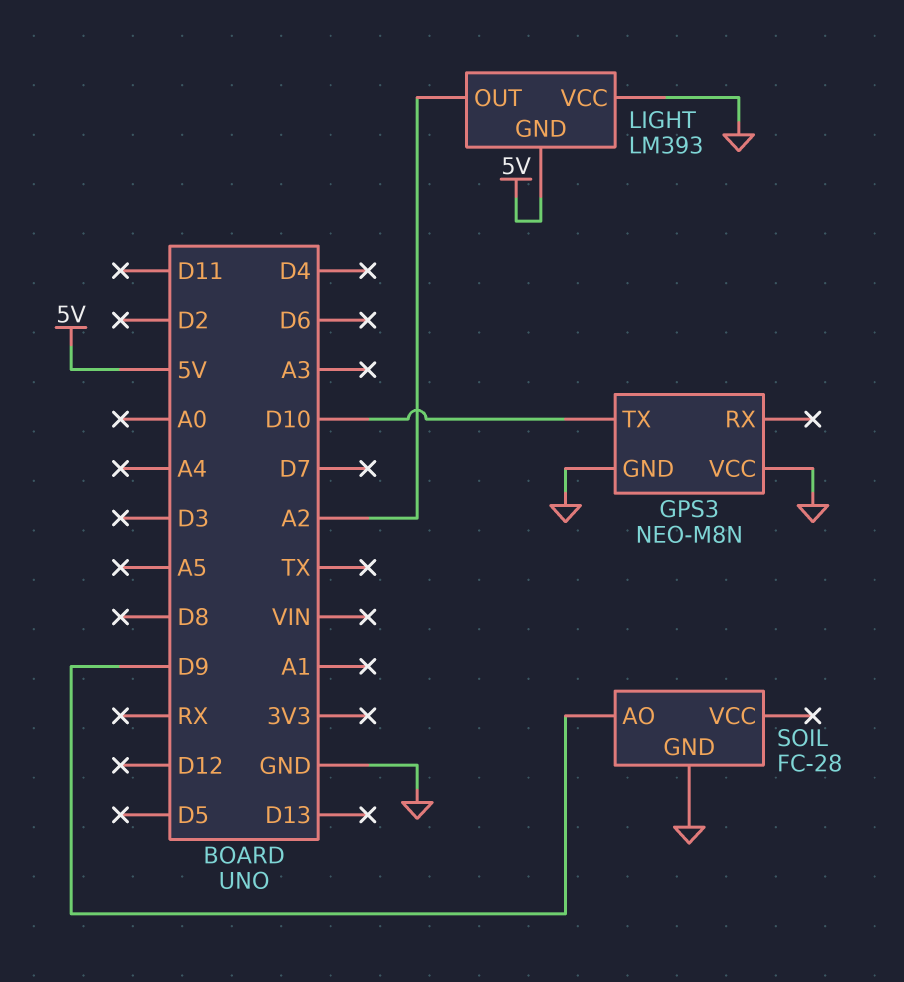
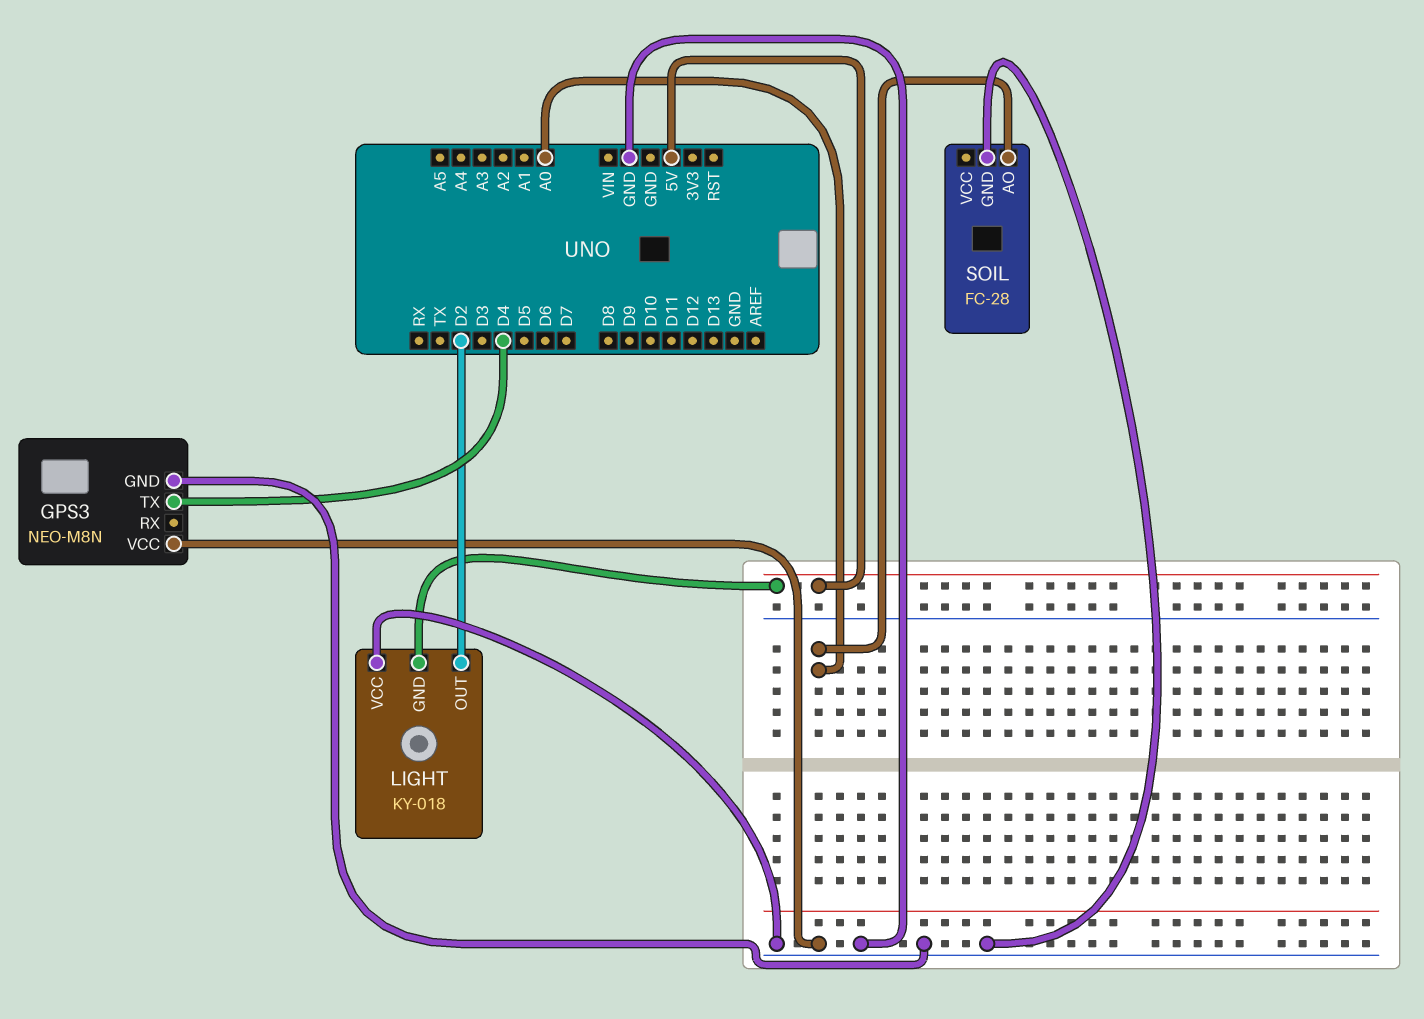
GPS3 pin TX: D10 -> D4
LIGHT: LM393 -> KY-018
LIGHT pin OUT: A2 -> D2
SOIL pin AO: D9 -> A0

